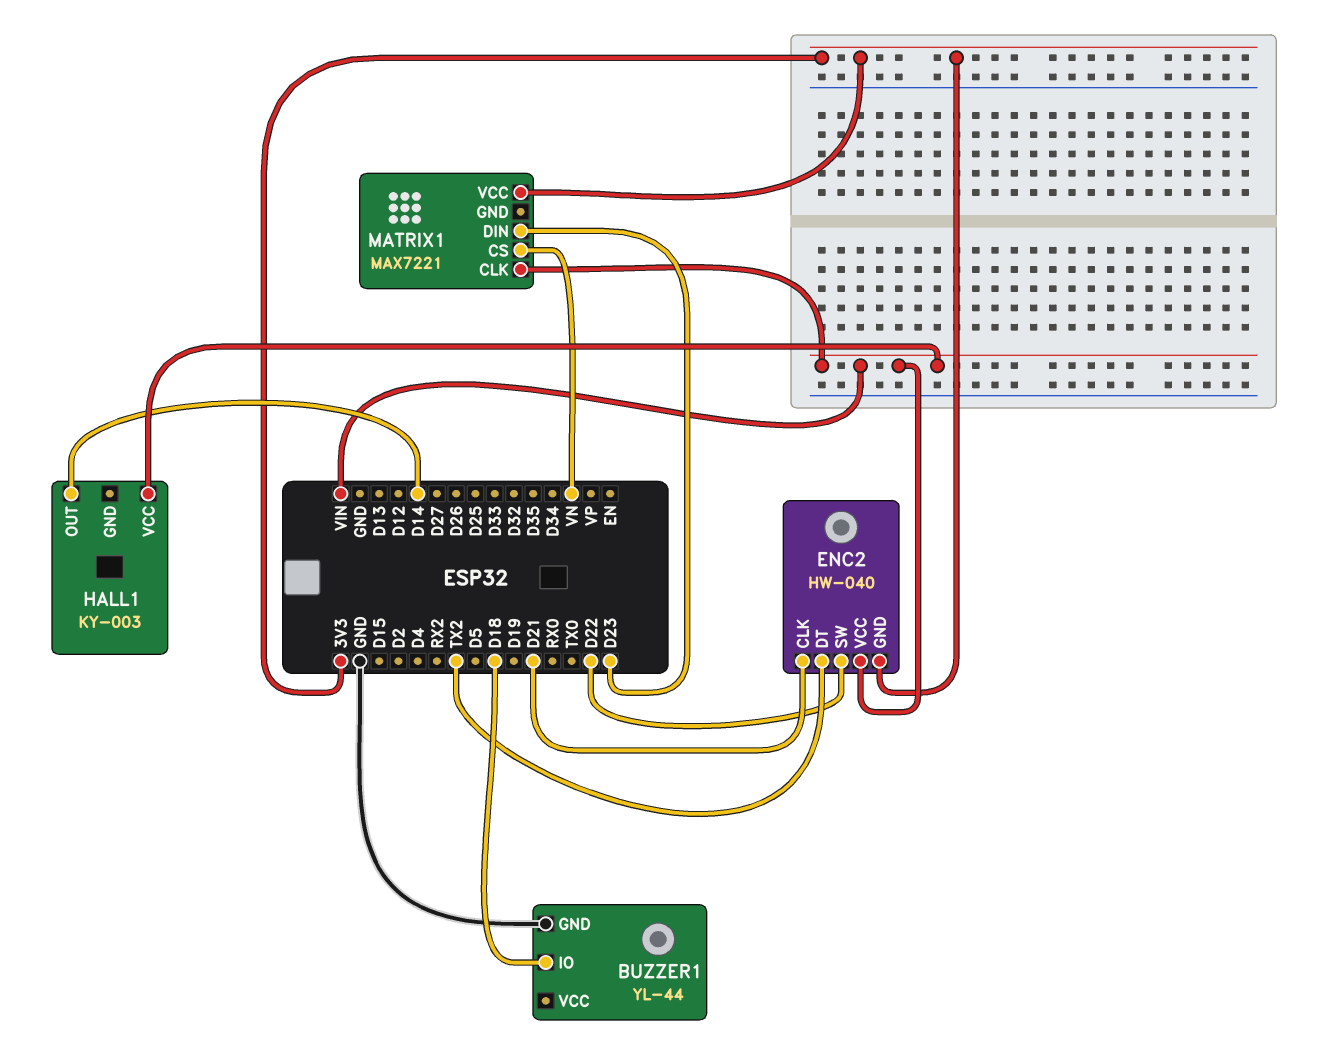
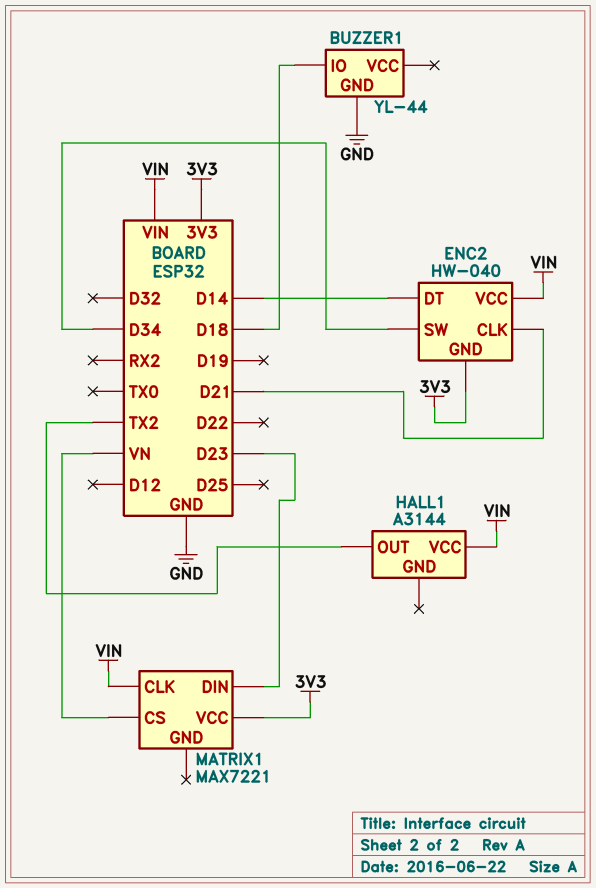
ENC2 pin DT: TX2 -> D14
ENC2 pin SW: D22 -> D34
HALL1: KY-003 -> A3144
HALL1 pin OUT: D14 -> TX2

